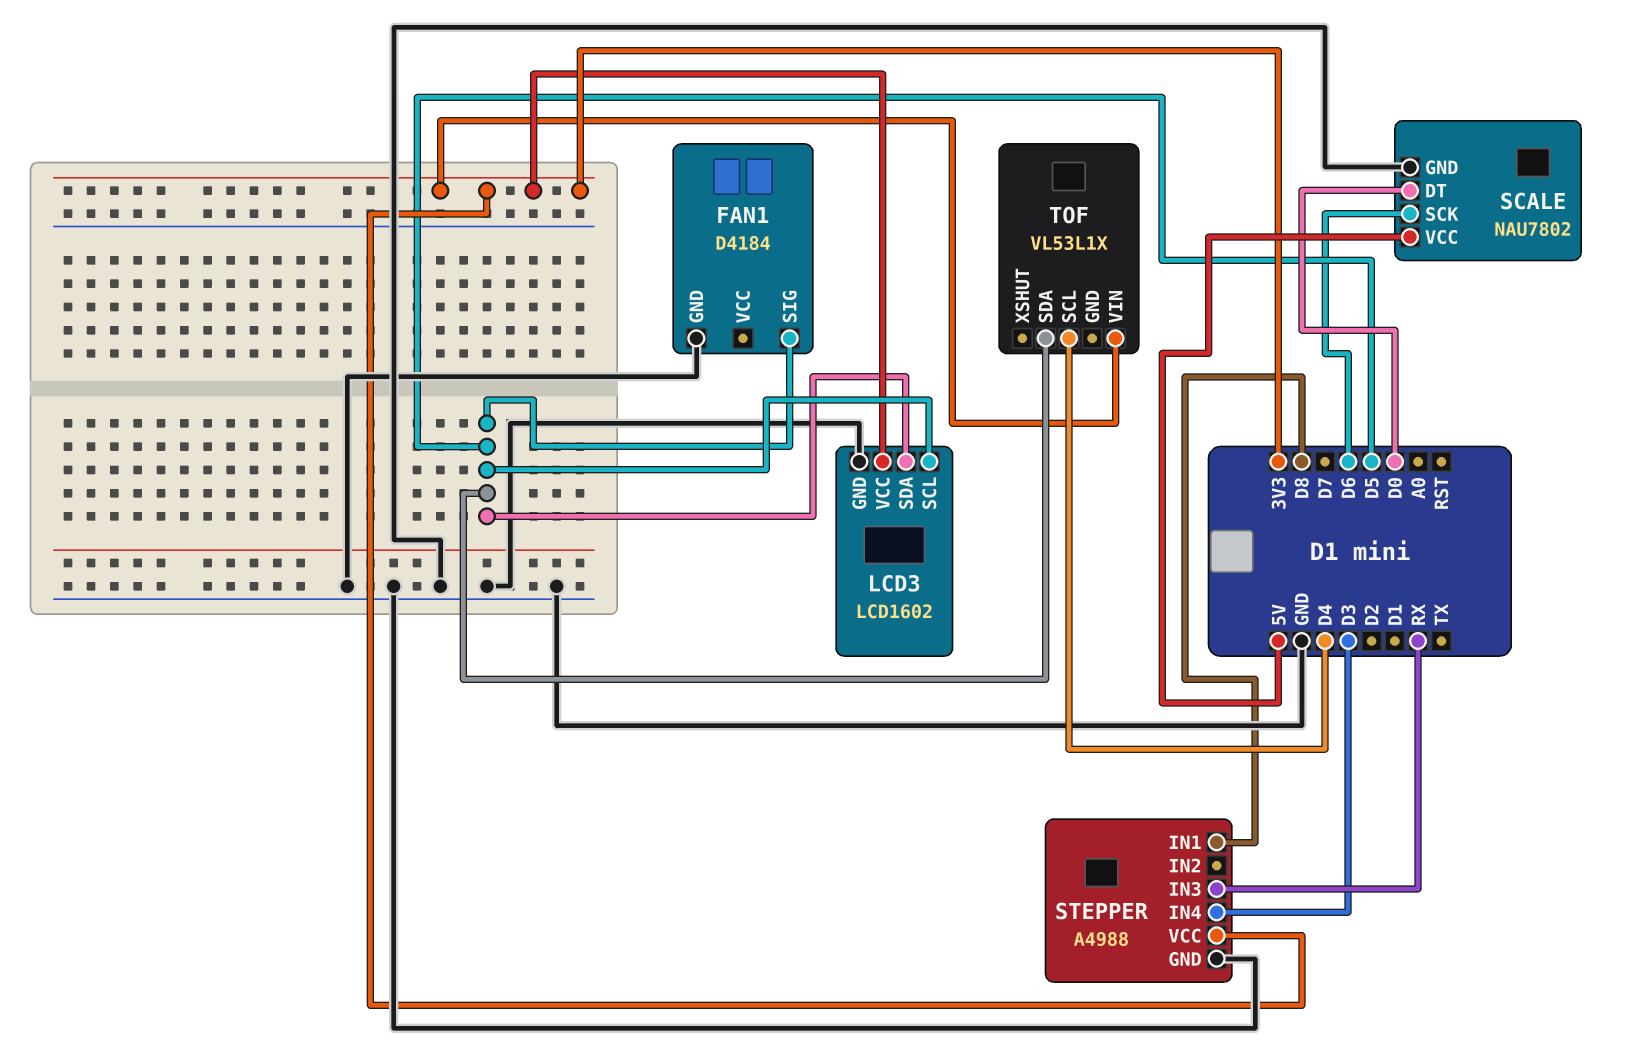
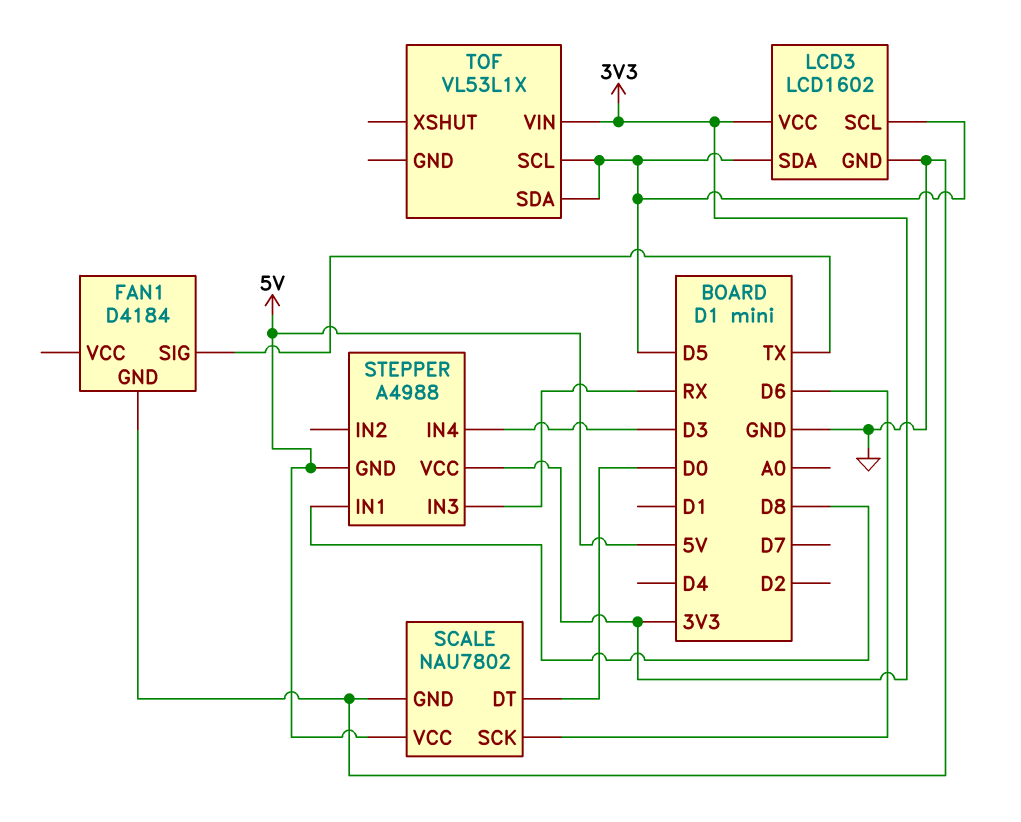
FAN1 pin SIG: D5 -> TX
STEPPER pin GND: GND -> 5V
TOF pin SCL: D4 -> D5

